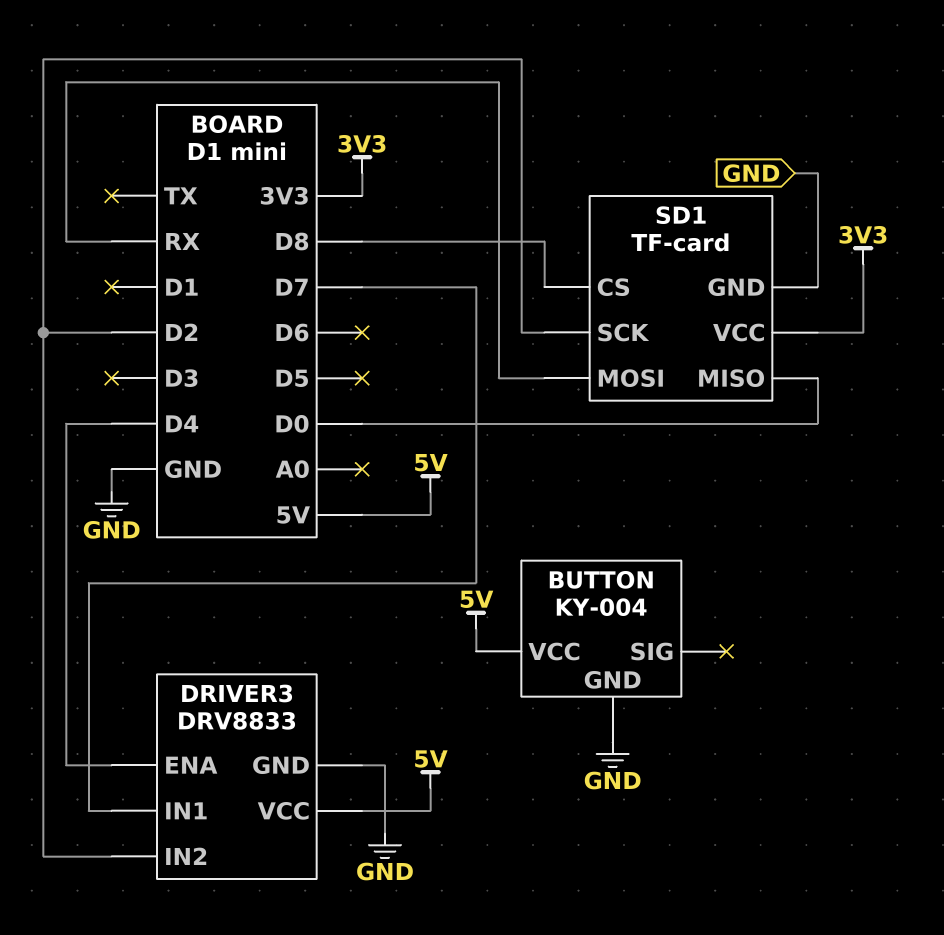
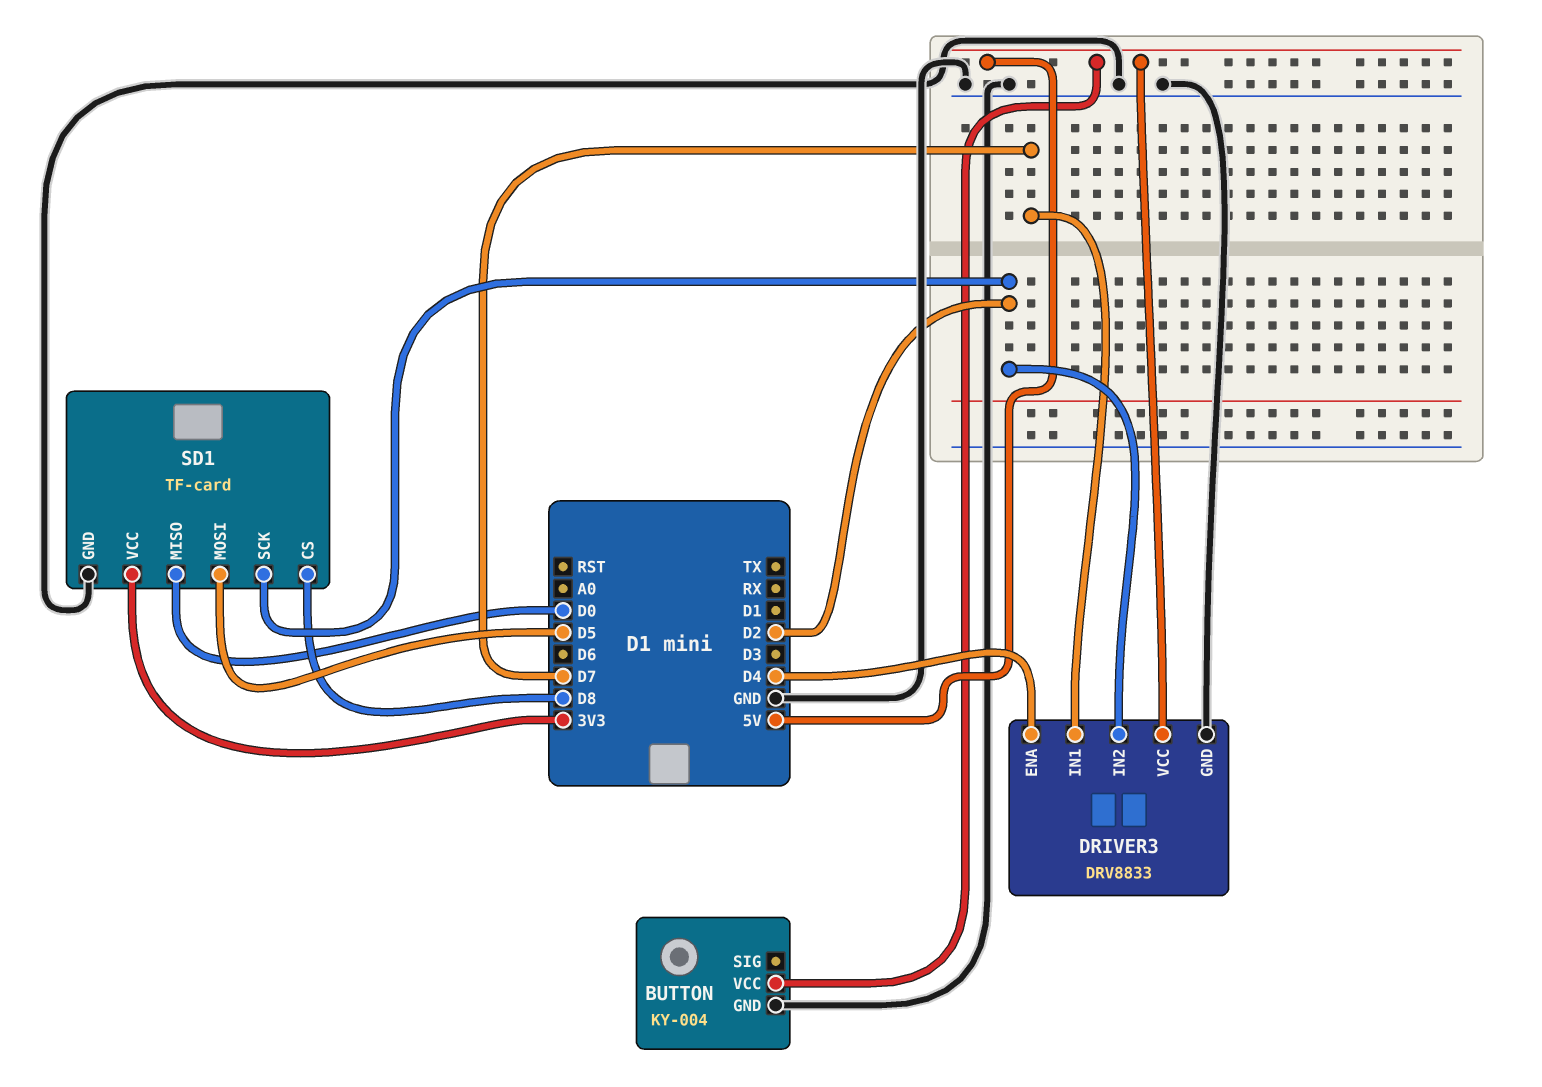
SD1 pin MOSI: RX -> D5

